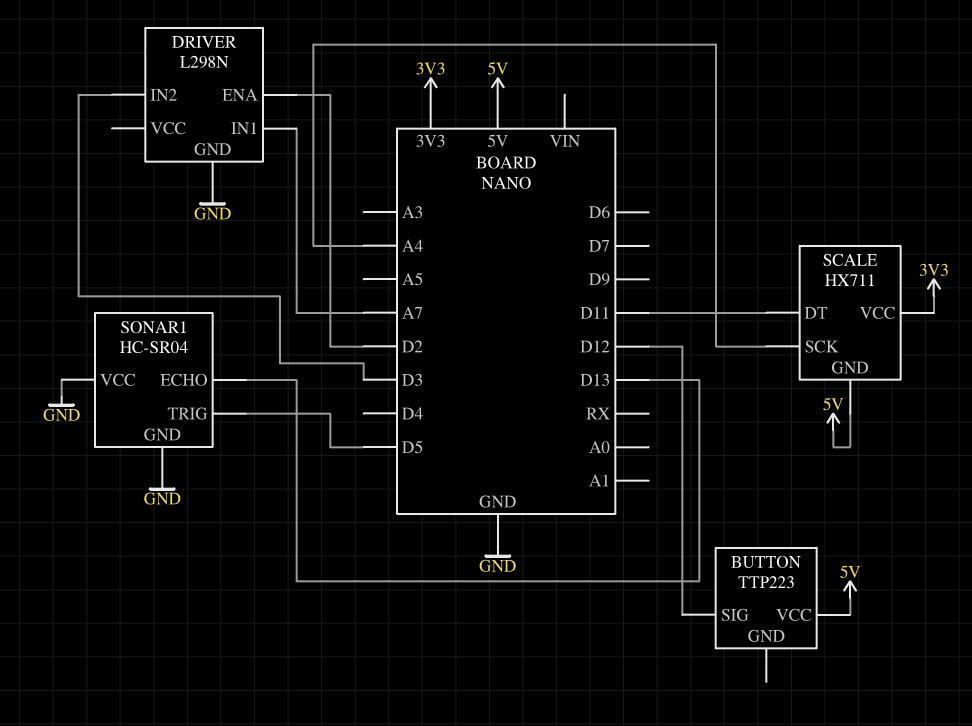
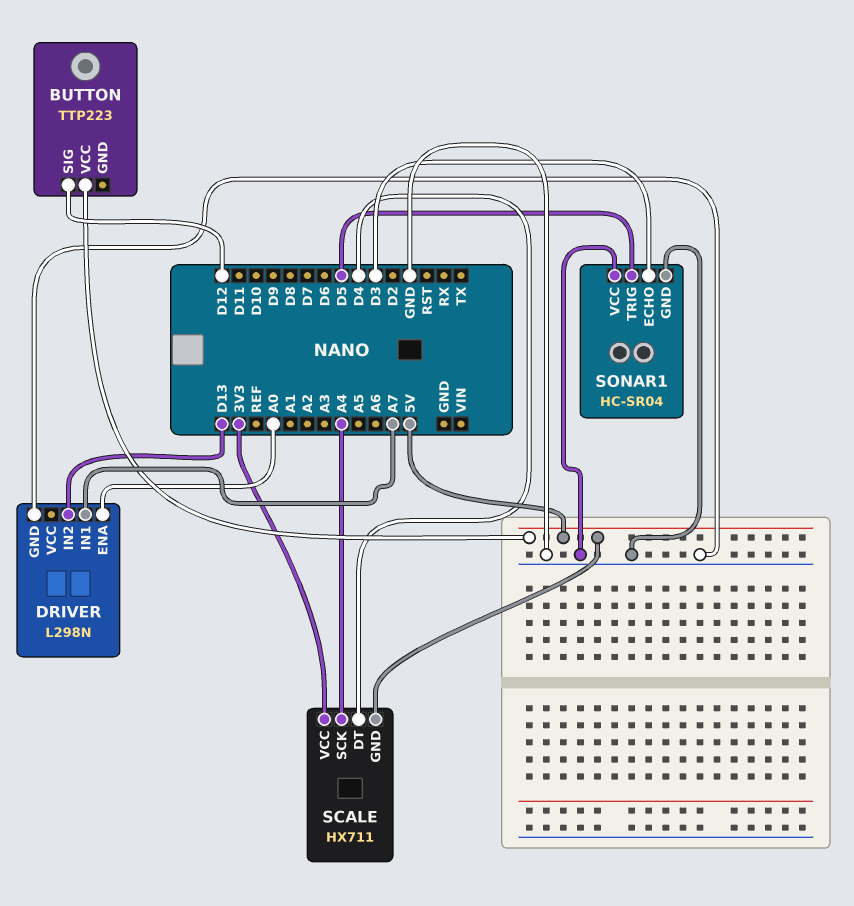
DRIVER pin ENA: D2 -> A0
DRIVER pin IN2: D3 -> D13
SCALE pin DT: D11 -> D4
SONAR1 pin ECHO: D13 -> D3

